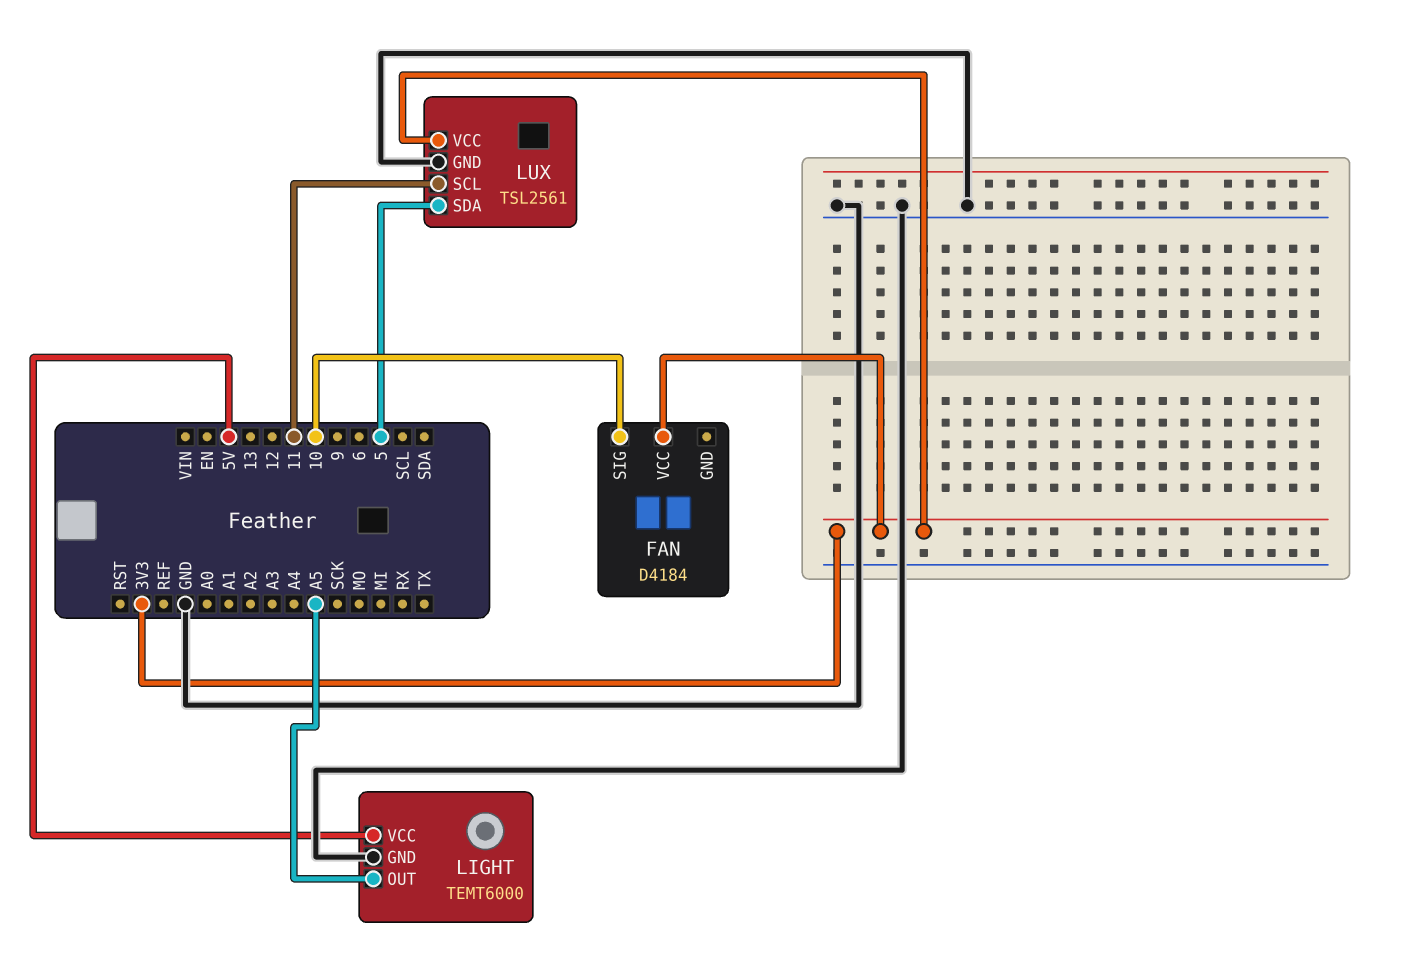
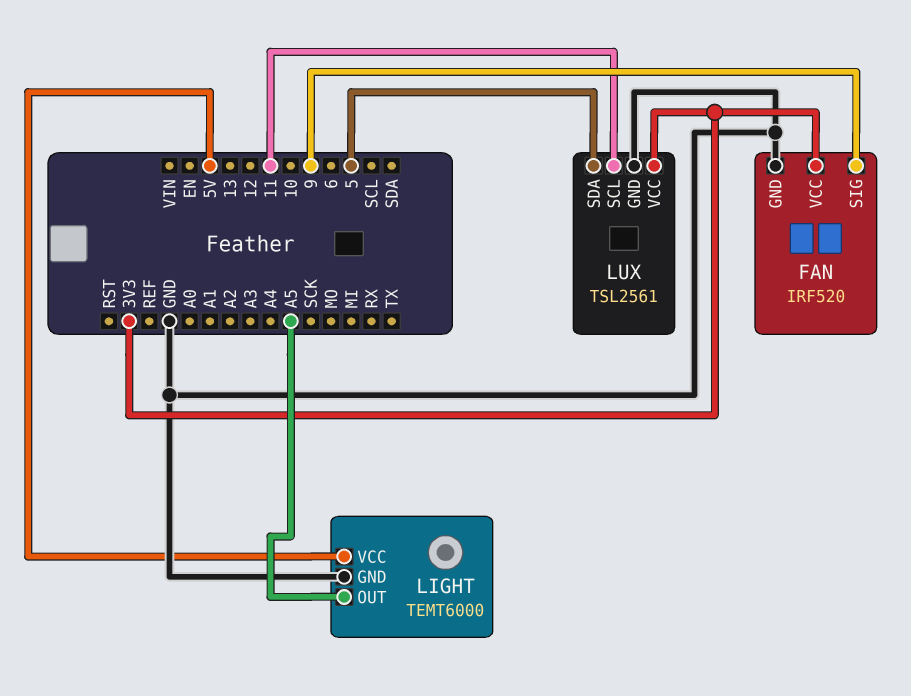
FAN: D4184 -> IRF520
FAN pin GND: none -> GND
FAN pin SIG: 10 -> 9

